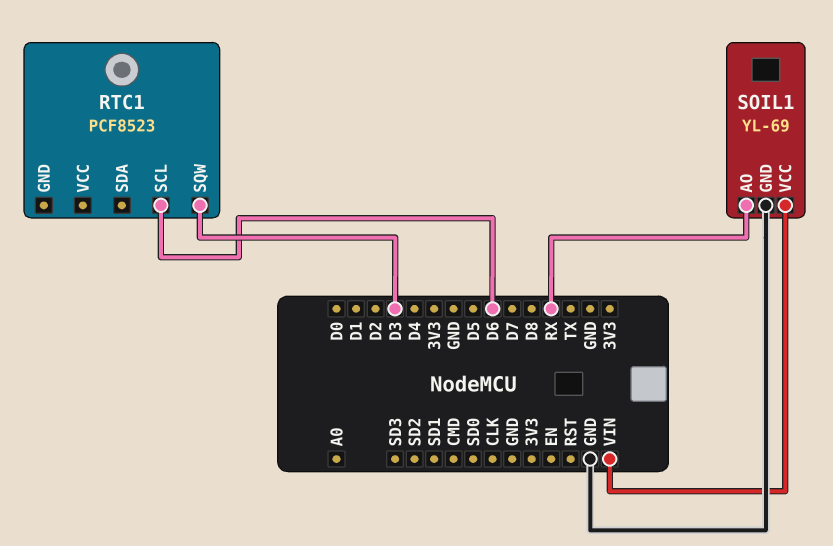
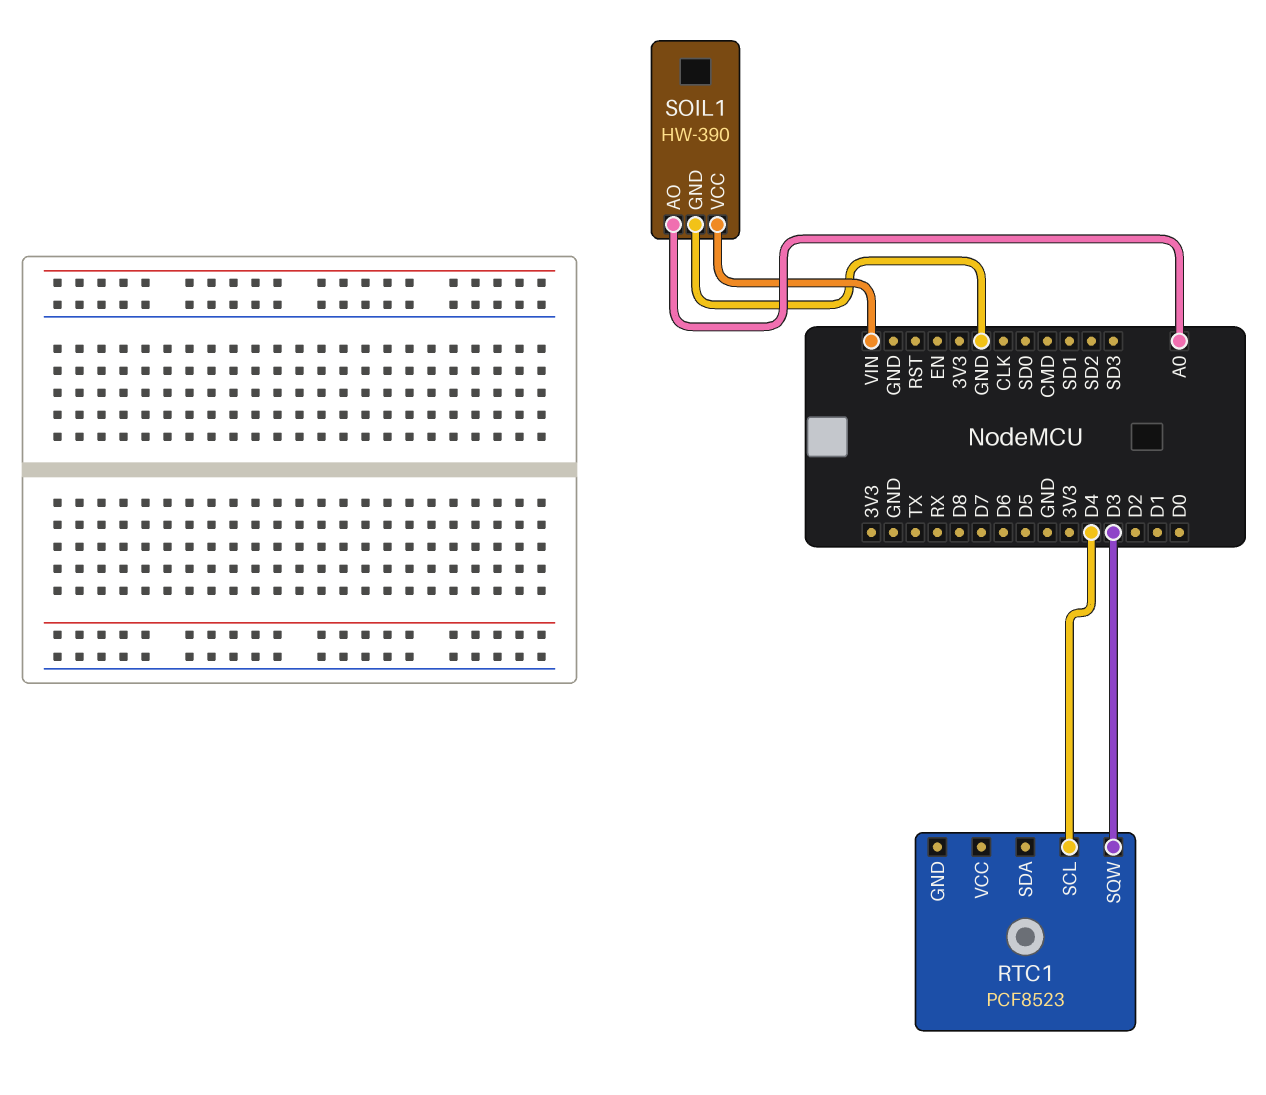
RTC1 pin SCL: D6 -> D4
SOIL1: YL-69 -> HW-390
SOIL1 pin AO: RX -> A0

